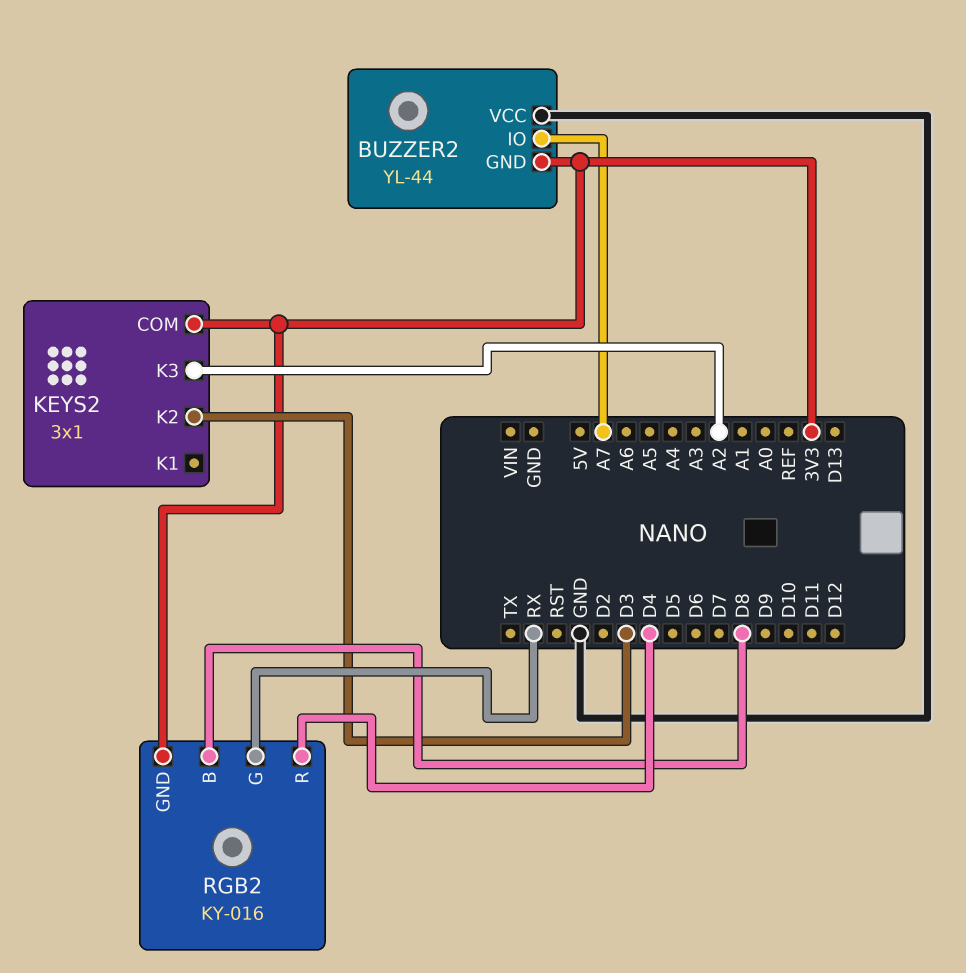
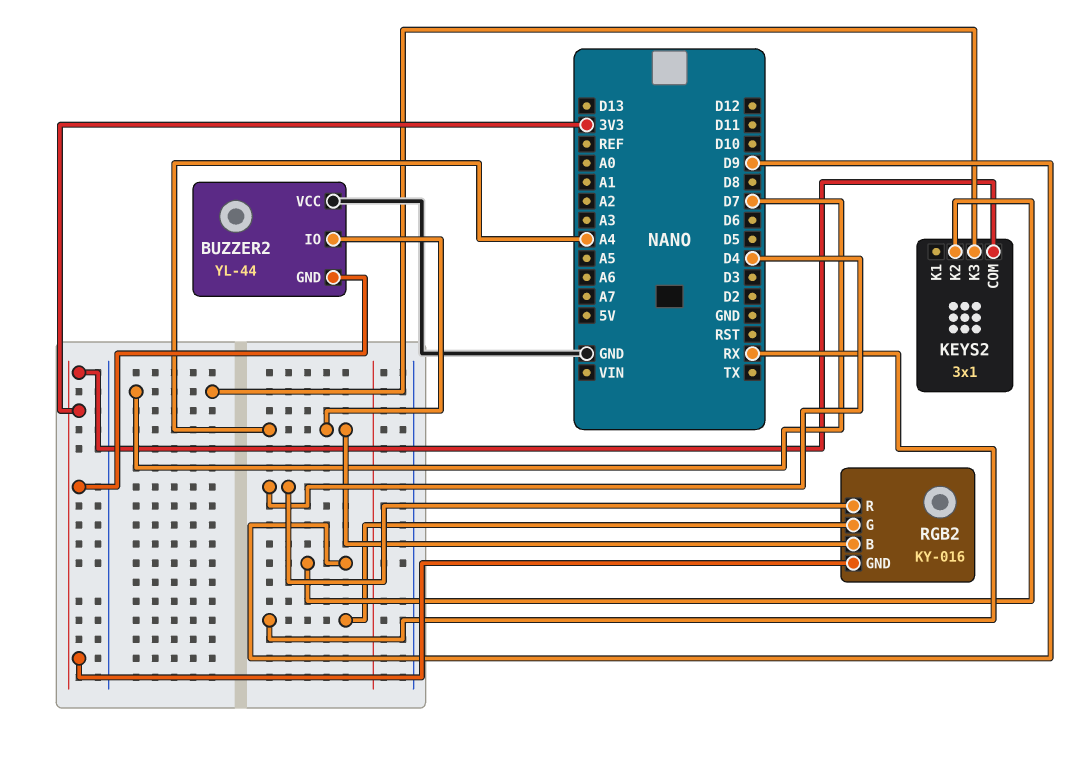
BUZZER2 pin IO: A7 -> A4
KEYS2 pin K2: D3 -> D9
KEYS2 pin K3: A2 -> D7
RGB2 pin B: D8 -> A4

